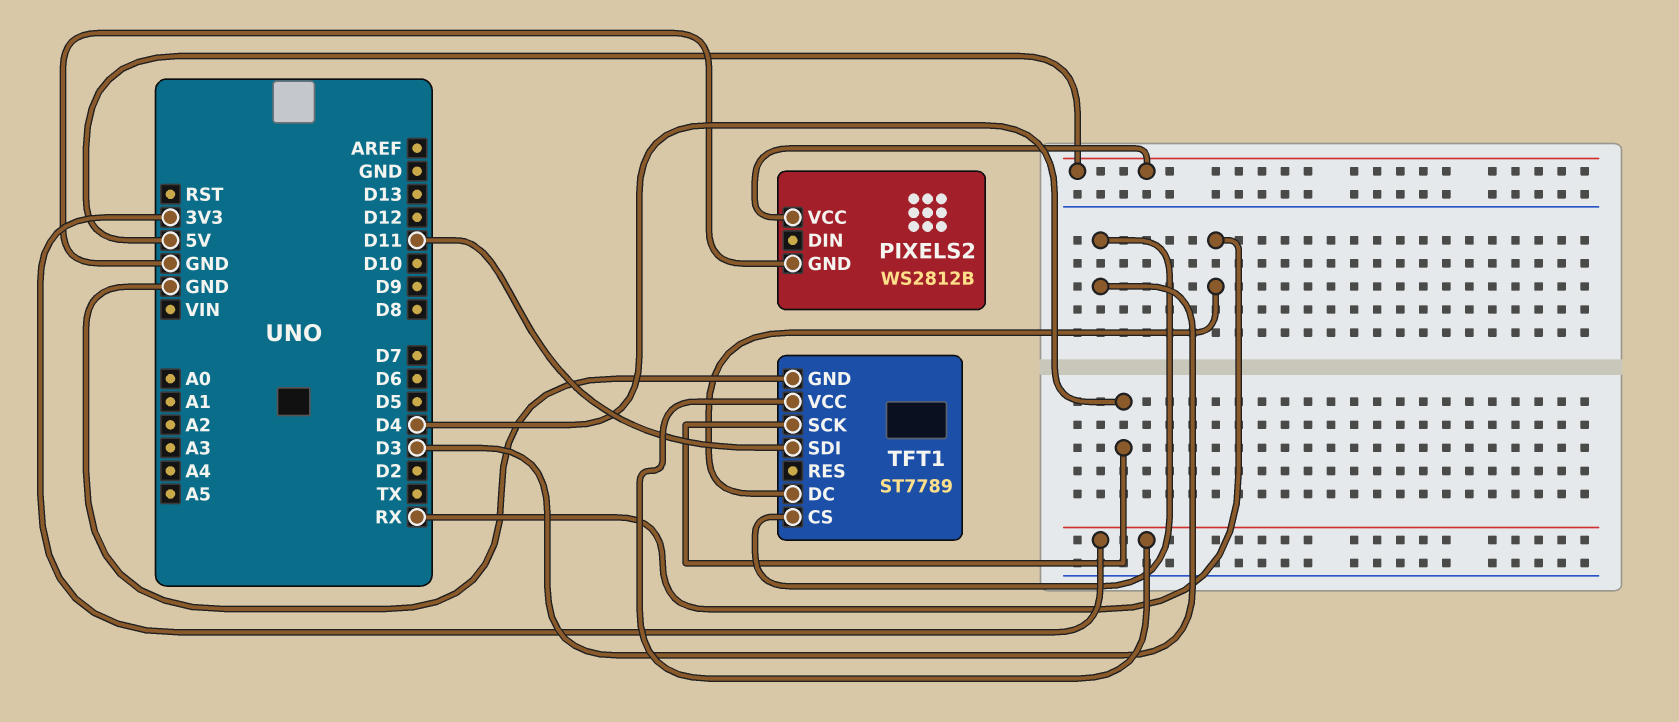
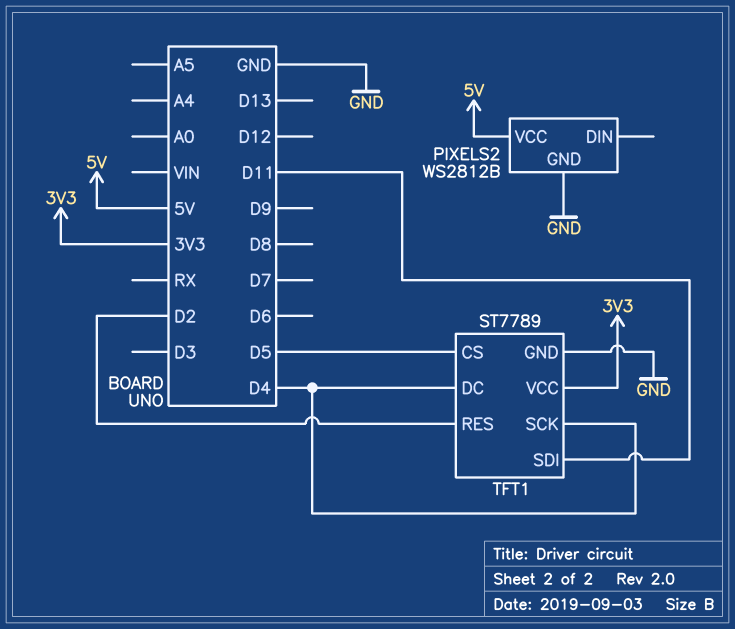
TFT1 pin CS: D3 -> D5
TFT1 pin DC: RX -> D4
TFT1 pin RES: none -> D2

